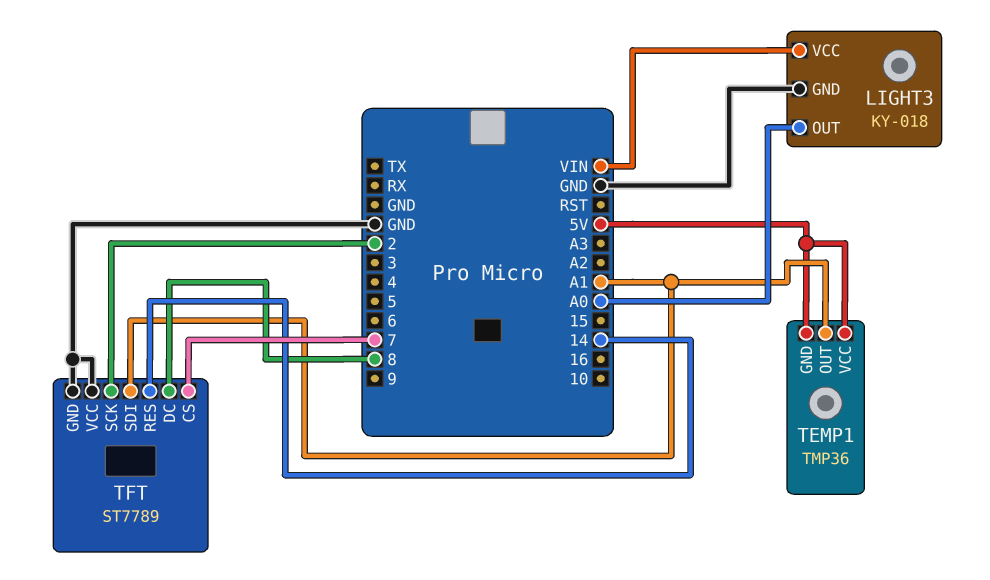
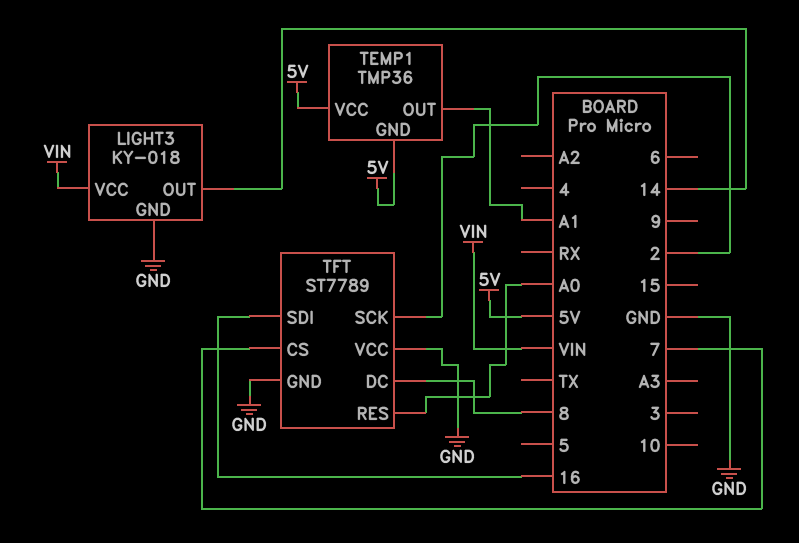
LIGHT3 pin OUT: A0 -> 14
TFT pin RES: 14 -> A0
TFT pin SDI: A1 -> 16

